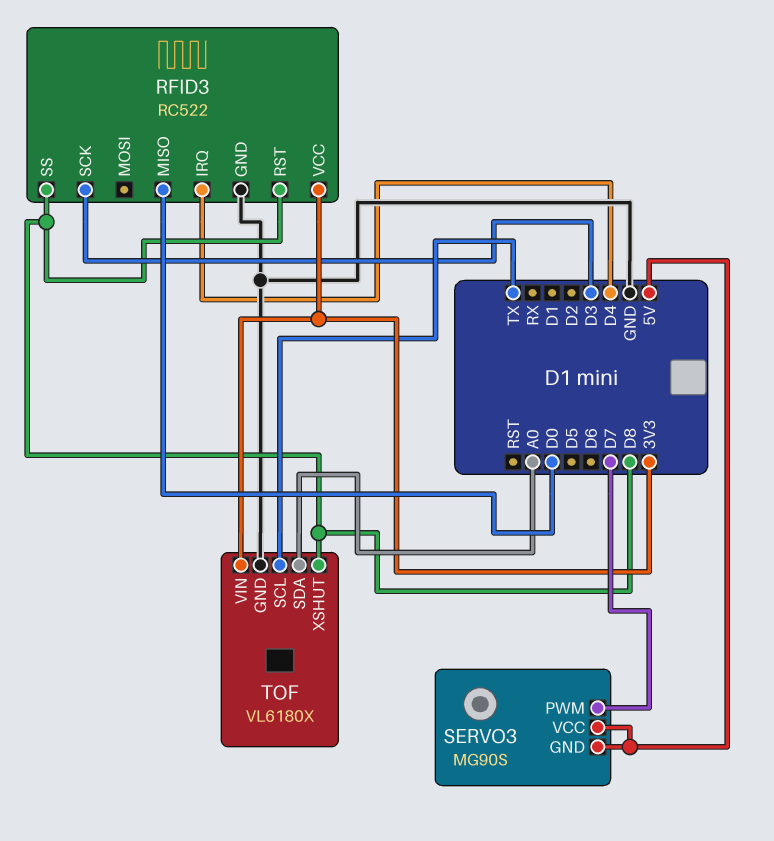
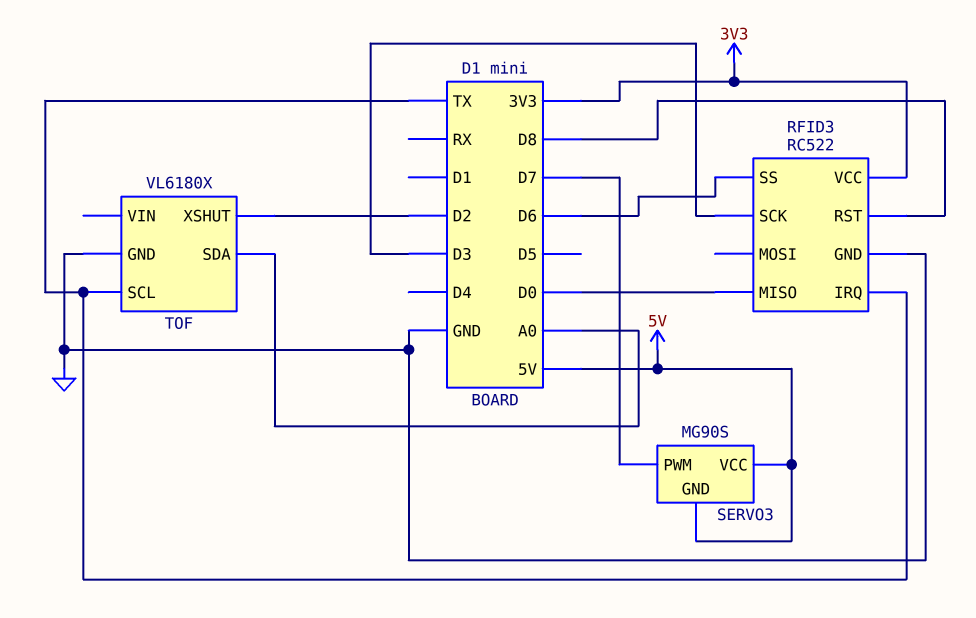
RFID3 pin IRQ: D4 -> TX
RFID3 pin SS: D8 -> D6
TOF pin VIN: 3V3 -> none
TOF pin XSHUT: D8 -> D2

